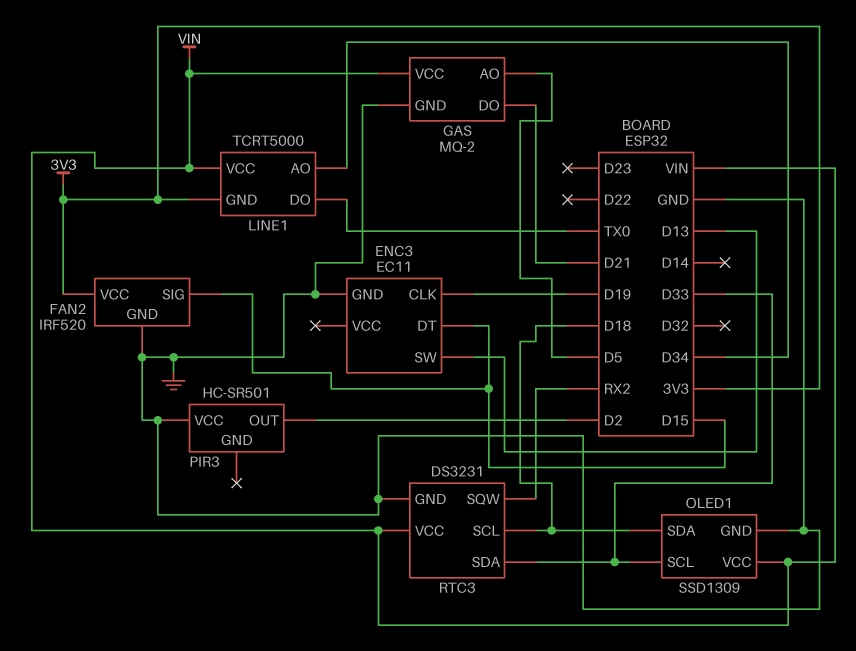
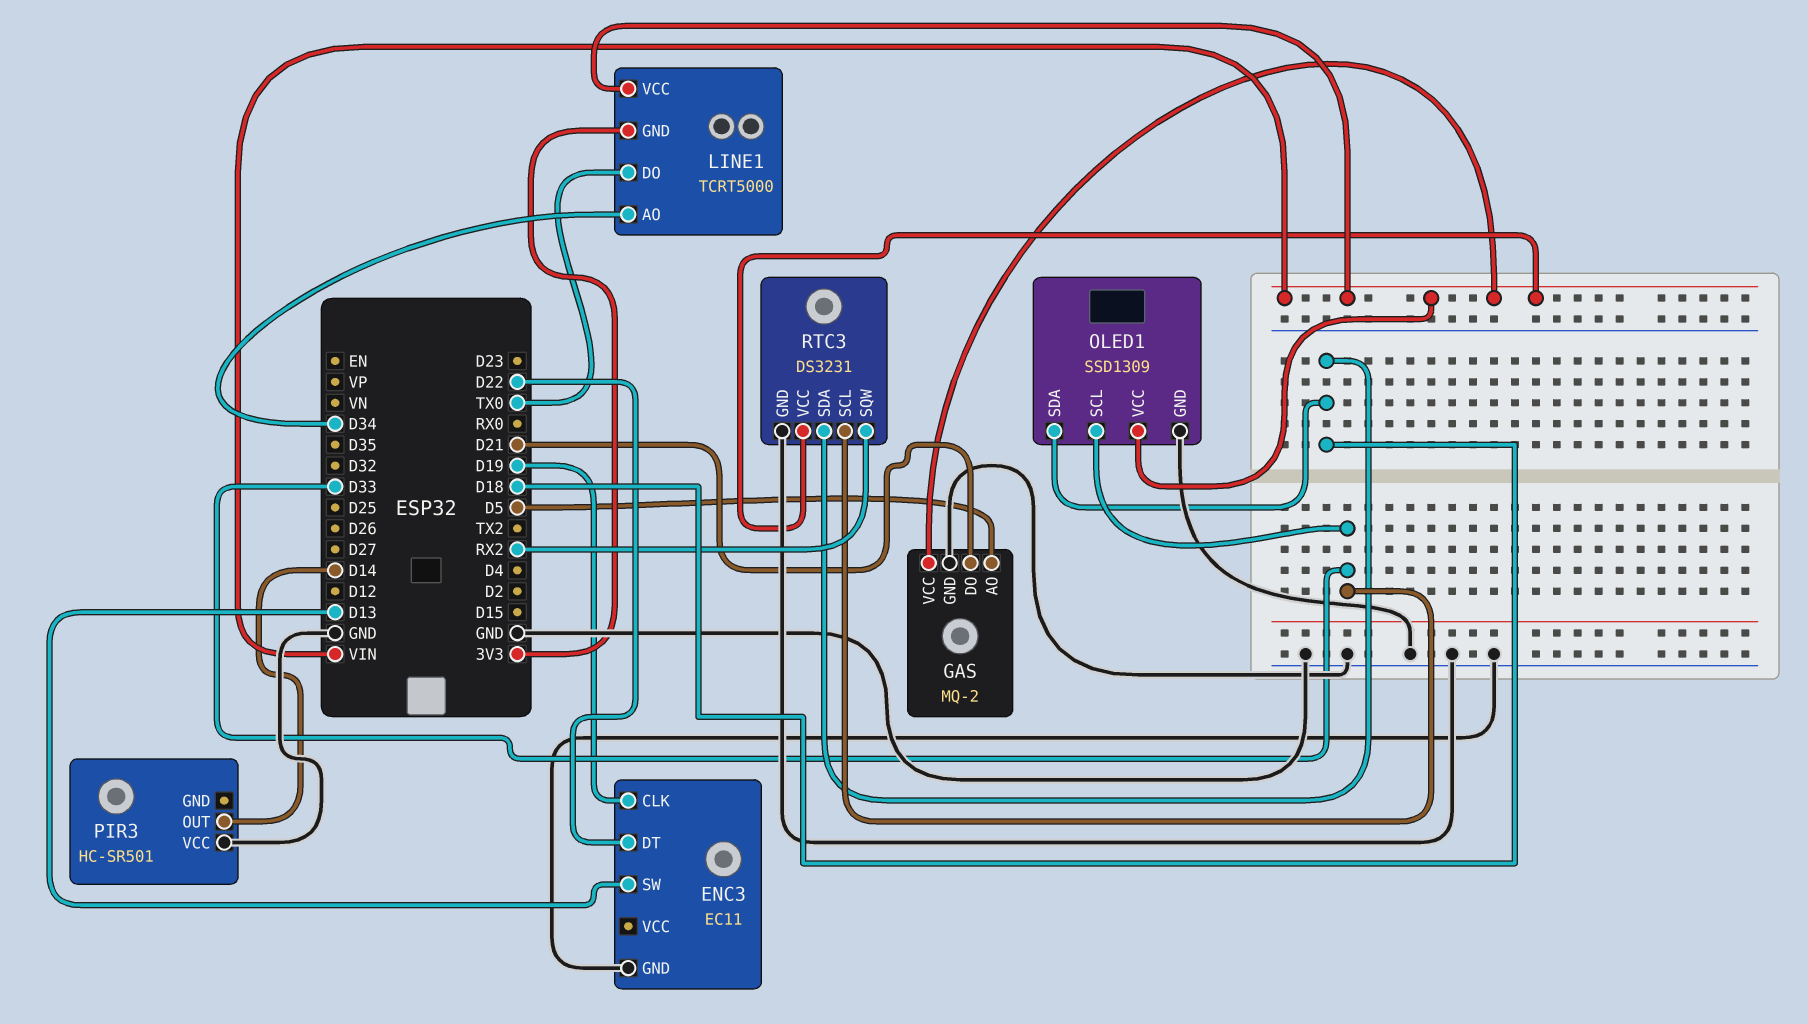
ENC3 pin DT: D15 -> D22
FAN2: IRF520 -> none
FAN2 pin GND: GND -> none
FAN2 pin SIG: D15 -> none
FAN2 pin VCC: 3V3 -> none
PIR3 pin OUT: D2 -> D14
RTC3 pin SCL: D18 -> D33
RTC3 pin SDA: D33 -> D18

